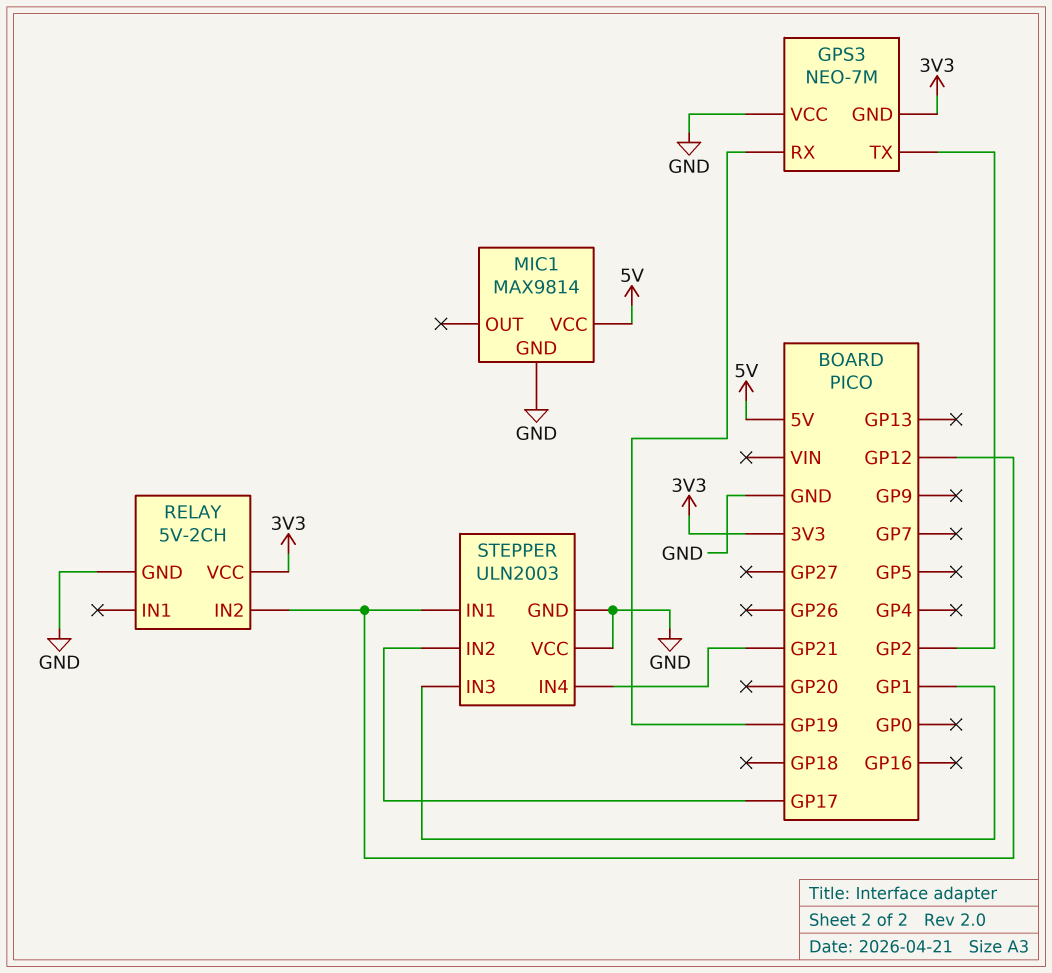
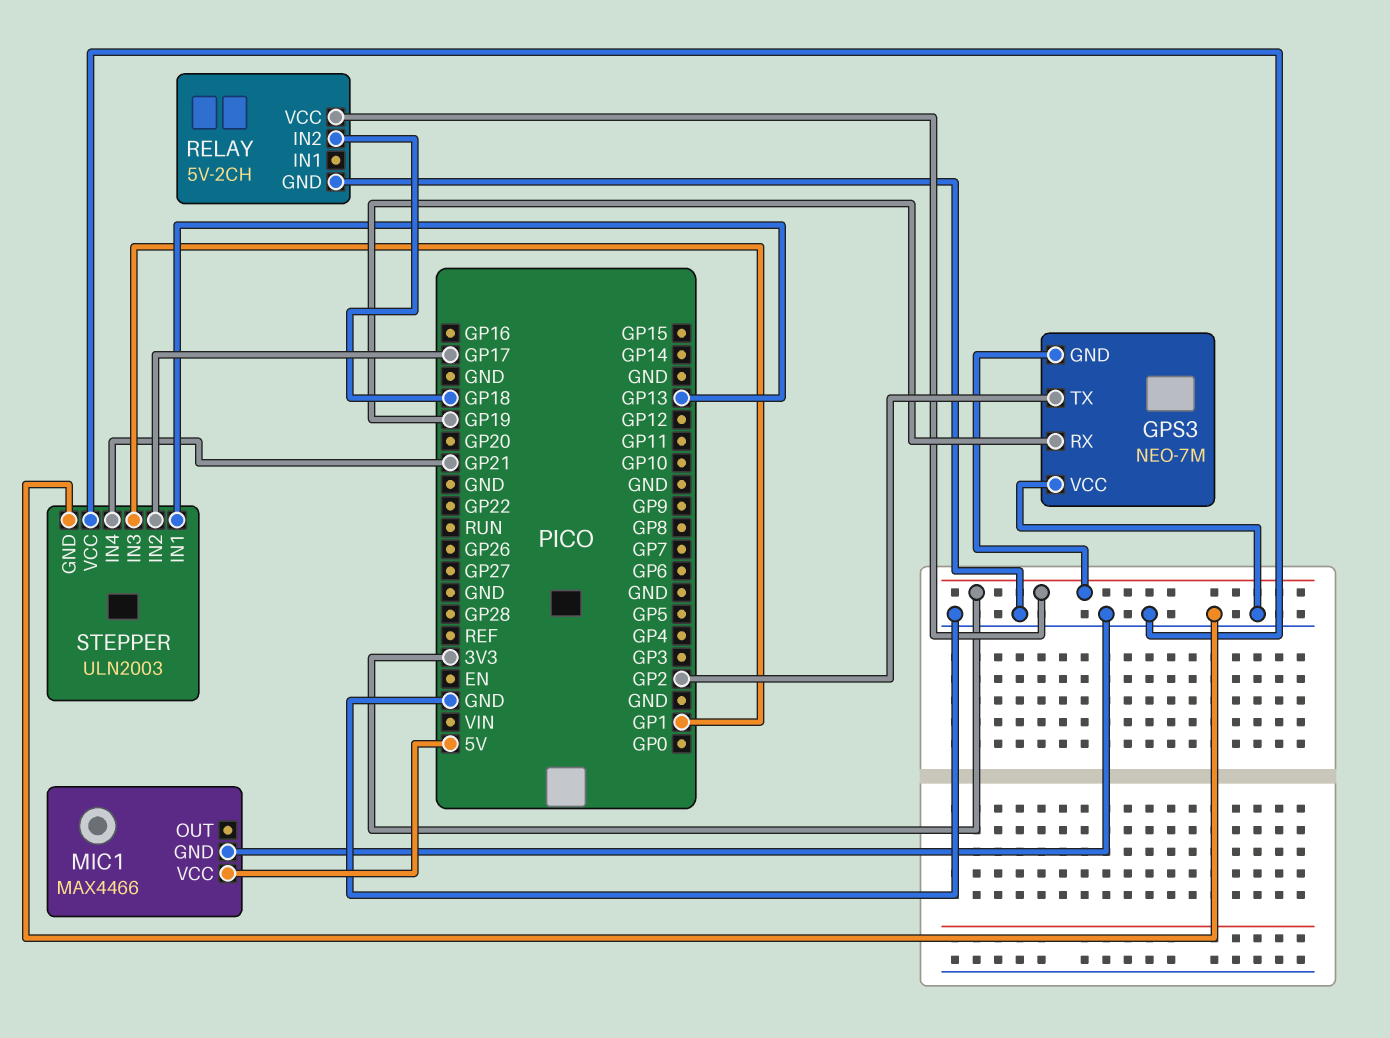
MIC1: MAX9814 -> MAX4466
RELAY pin IN2: GP12 -> GP18
STEPPER pin IN1: GP12 -> GP13

